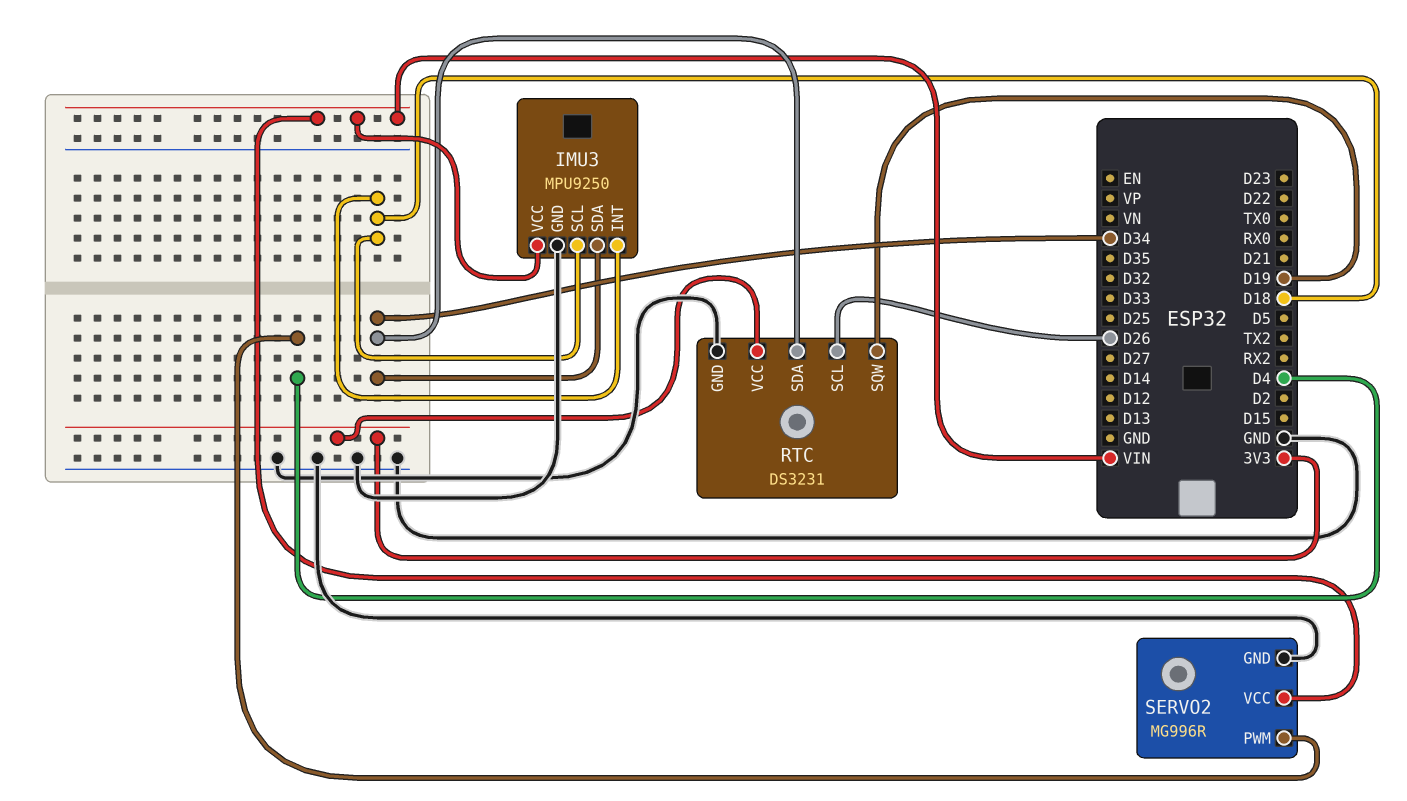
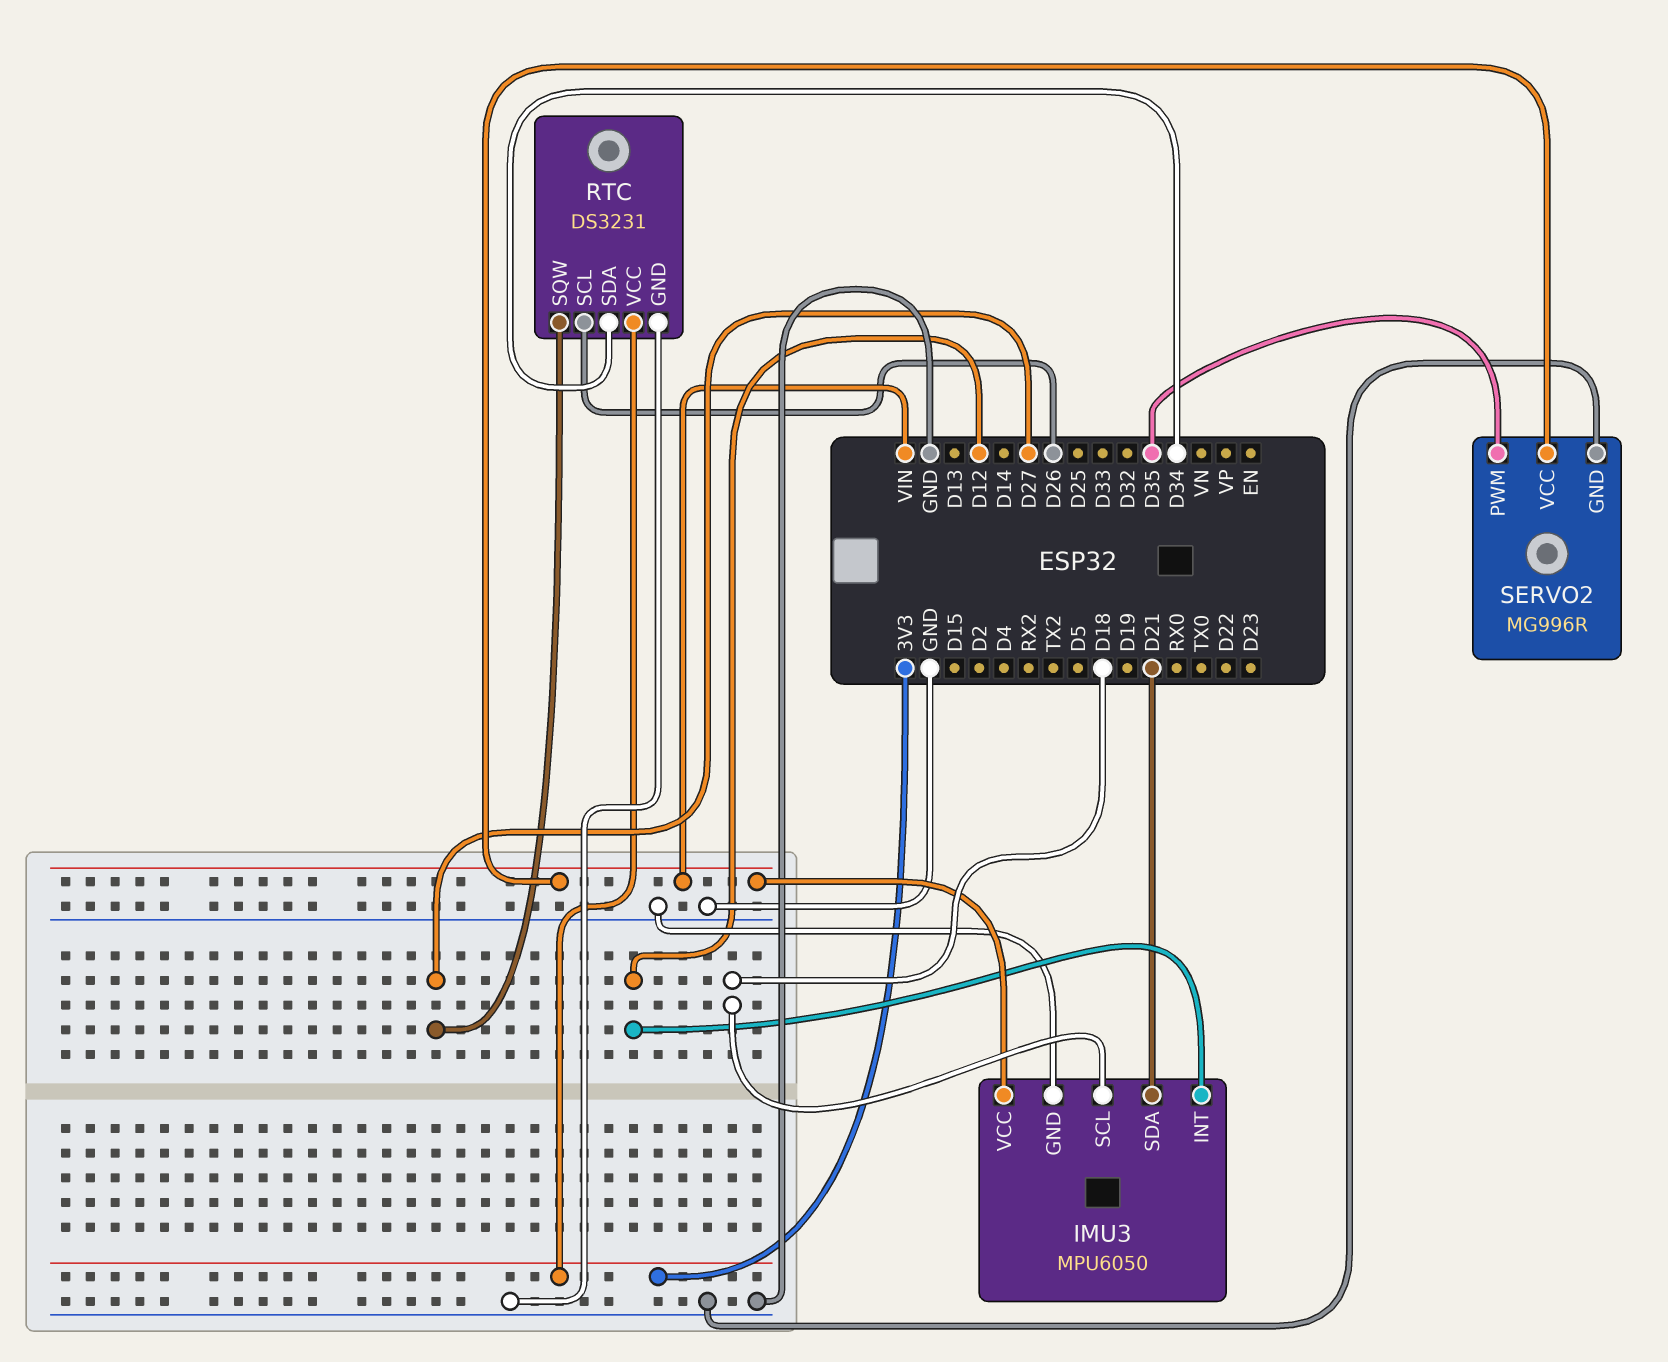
IMU3: MPU9250 -> MPU6050
IMU3 pin INT: D18 -> D12
IMU3 pin SDA: D34 -> D21
RTC pin SQW: D19 -> D27
SERVO2 pin PWM: D4 -> D35

